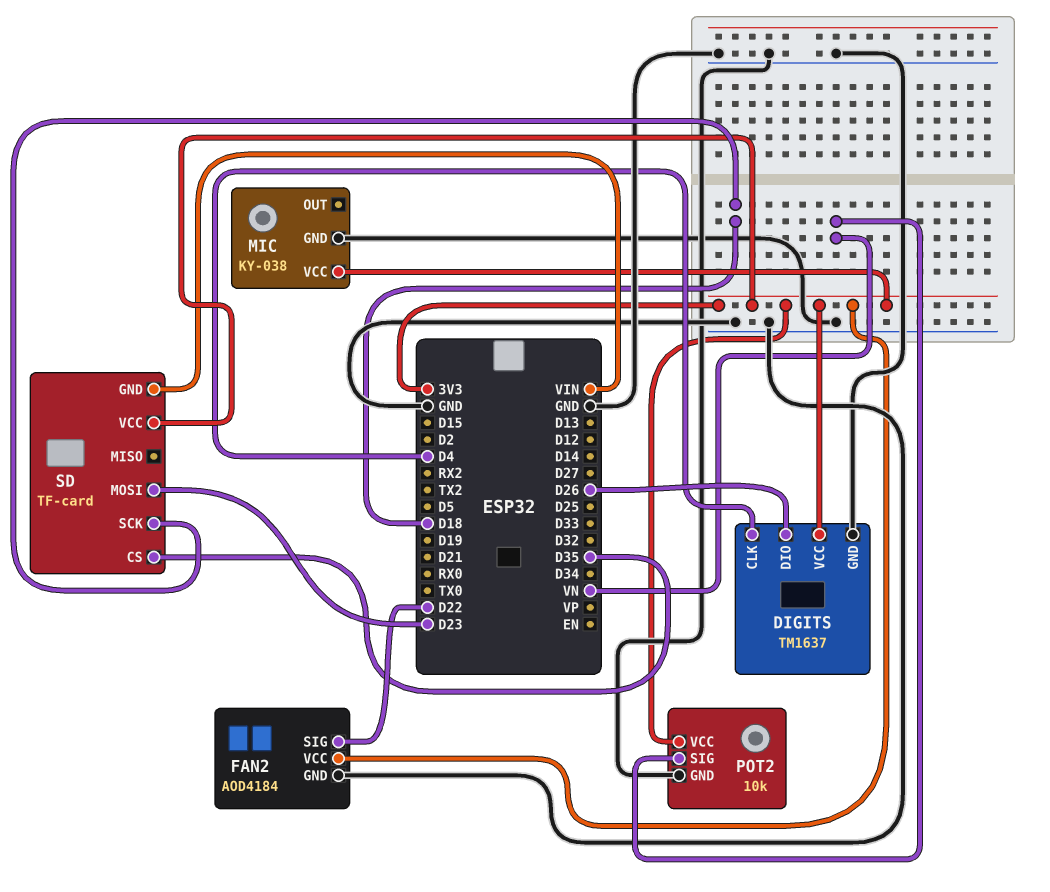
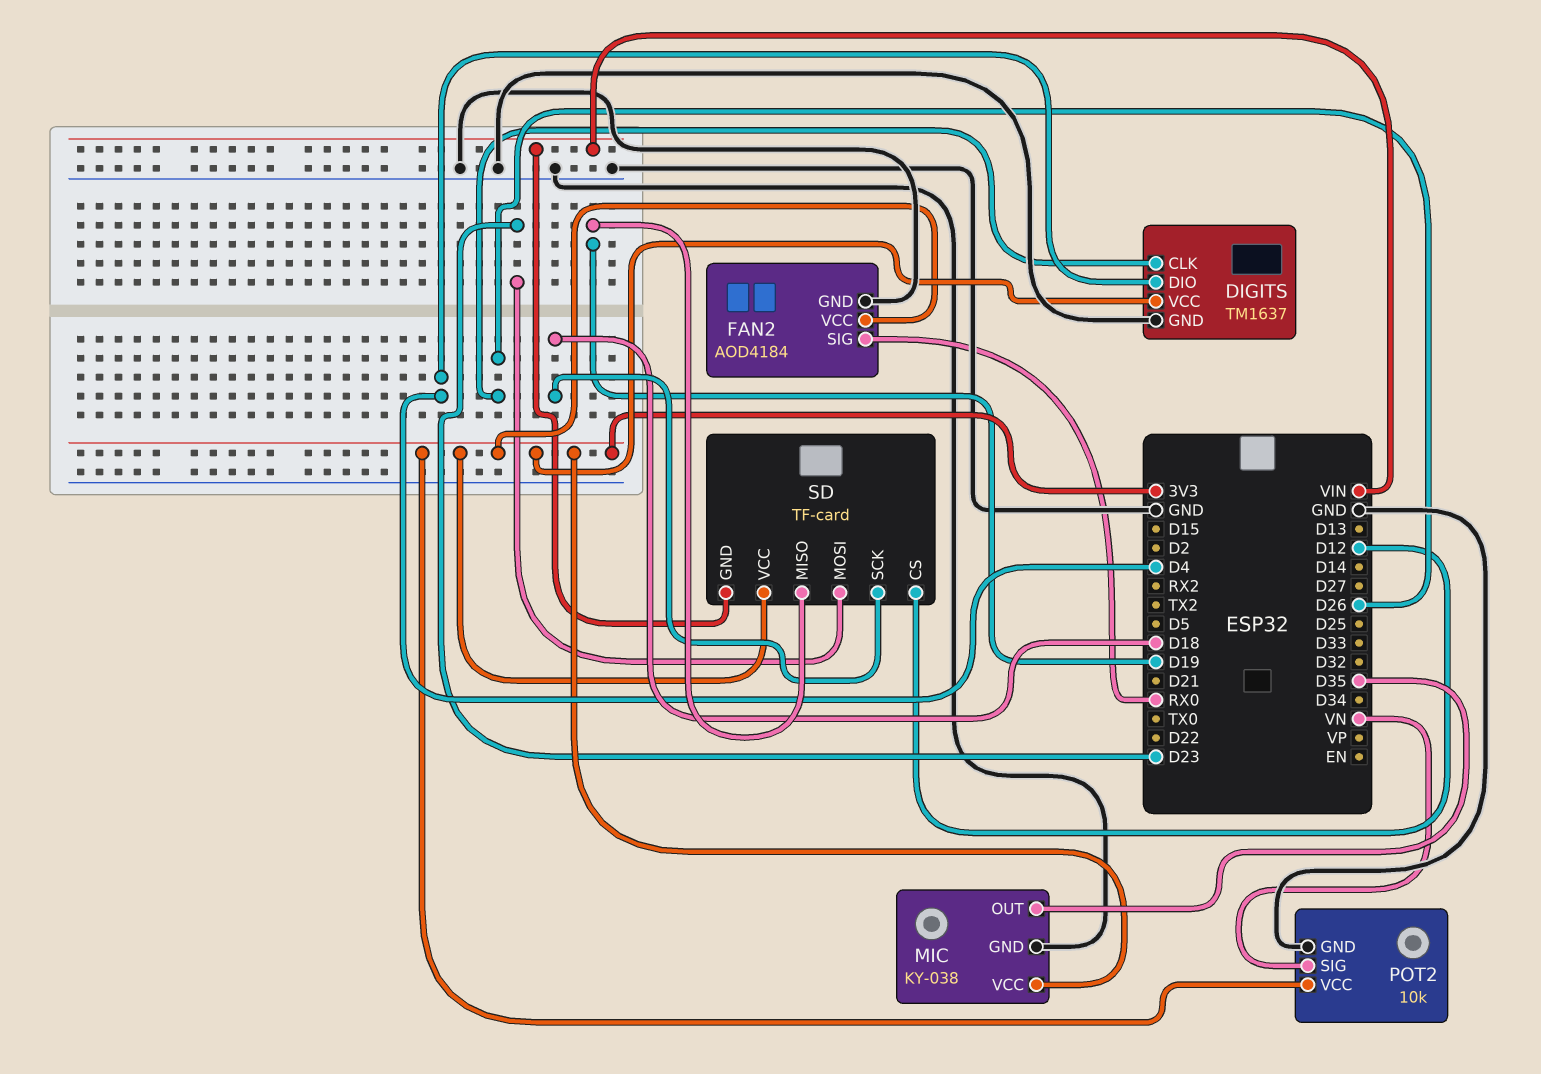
DIGITS pin CLK: D4 -> D26
DIGITS pin DIO: D26 -> D4
FAN2 pin SIG: D22 -> RX0
MIC pin OUT: none -> D35
SD pin CS: D35 -> D12
SD pin MISO: none -> D19

